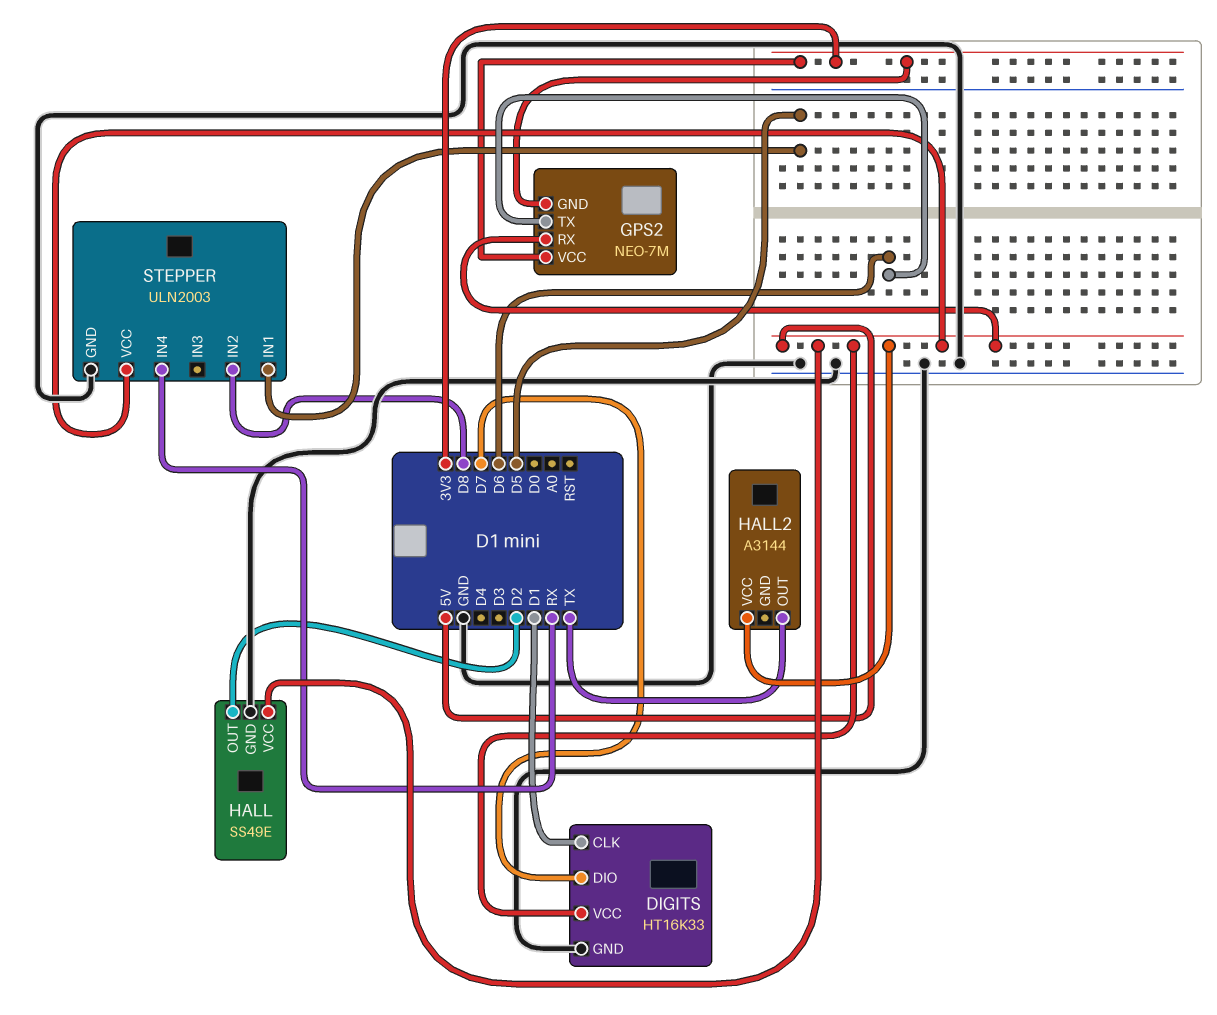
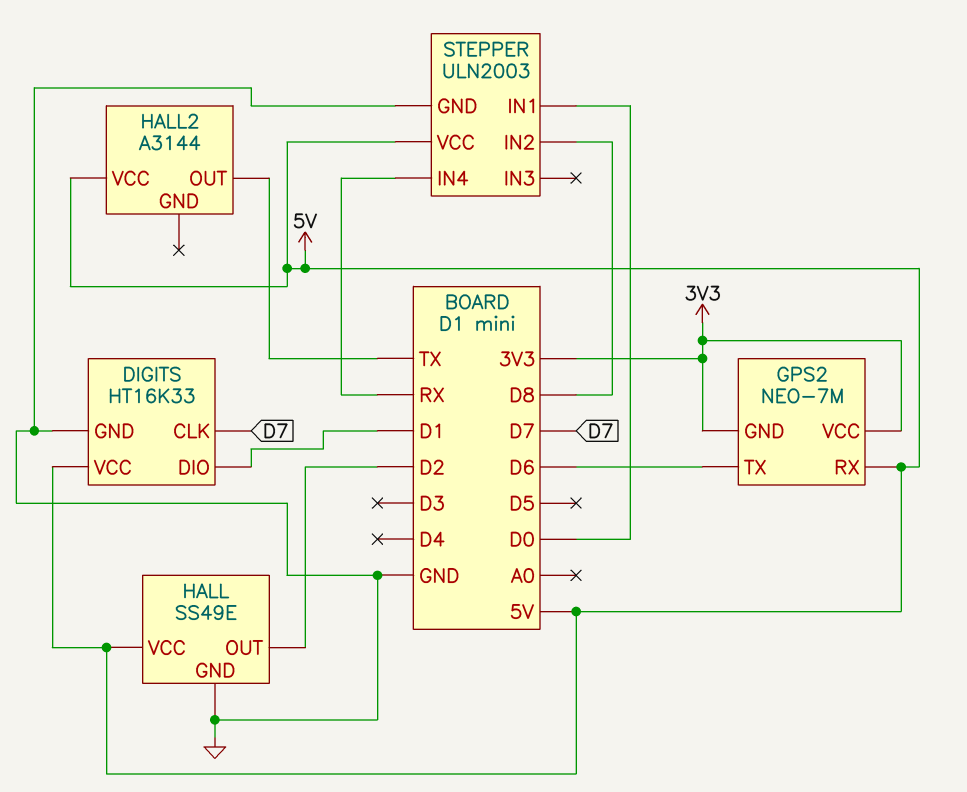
DIGITS pin CLK: D1 -> D7
DIGITS pin DIO: D7 -> D1
STEPPER pin IN1: D5 -> D0

